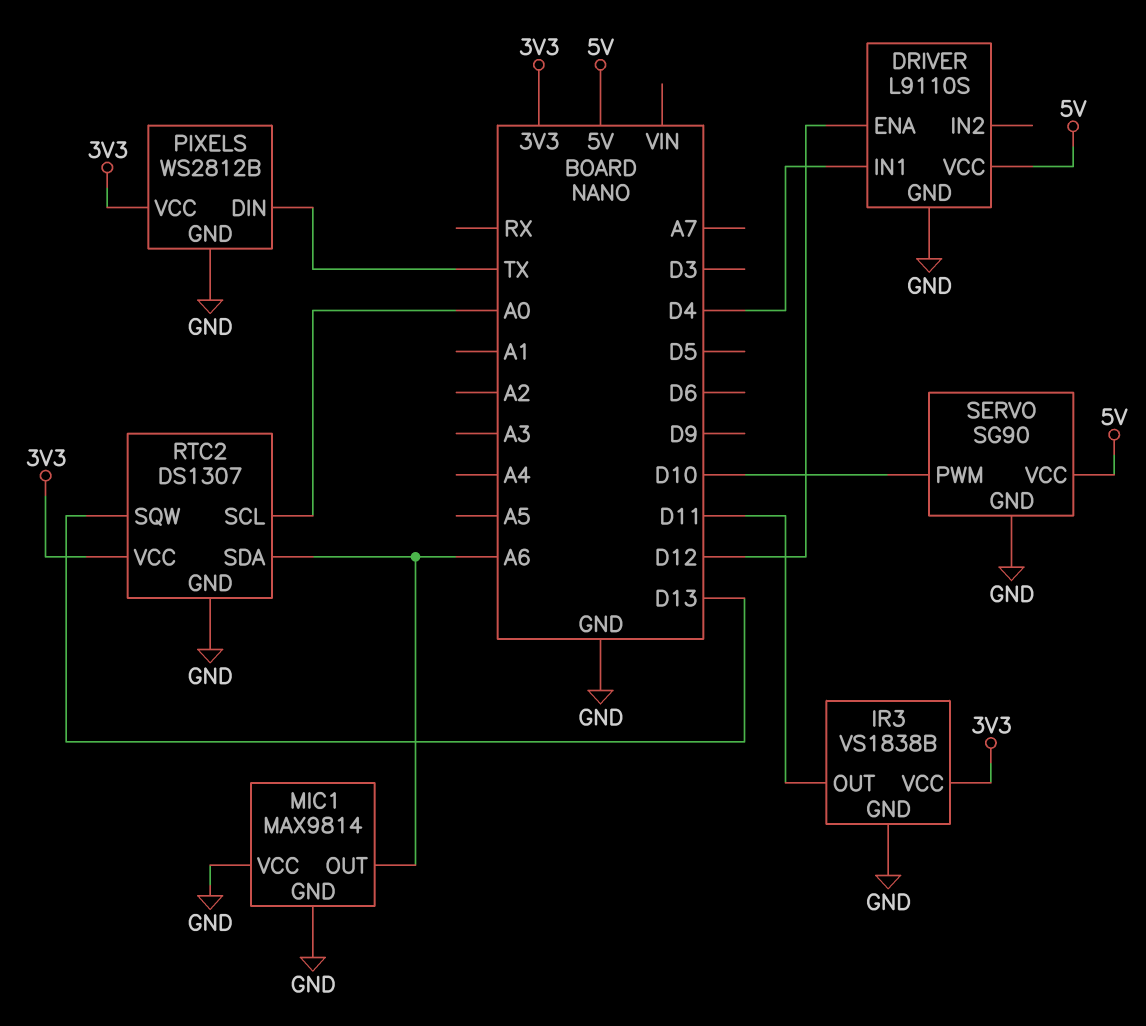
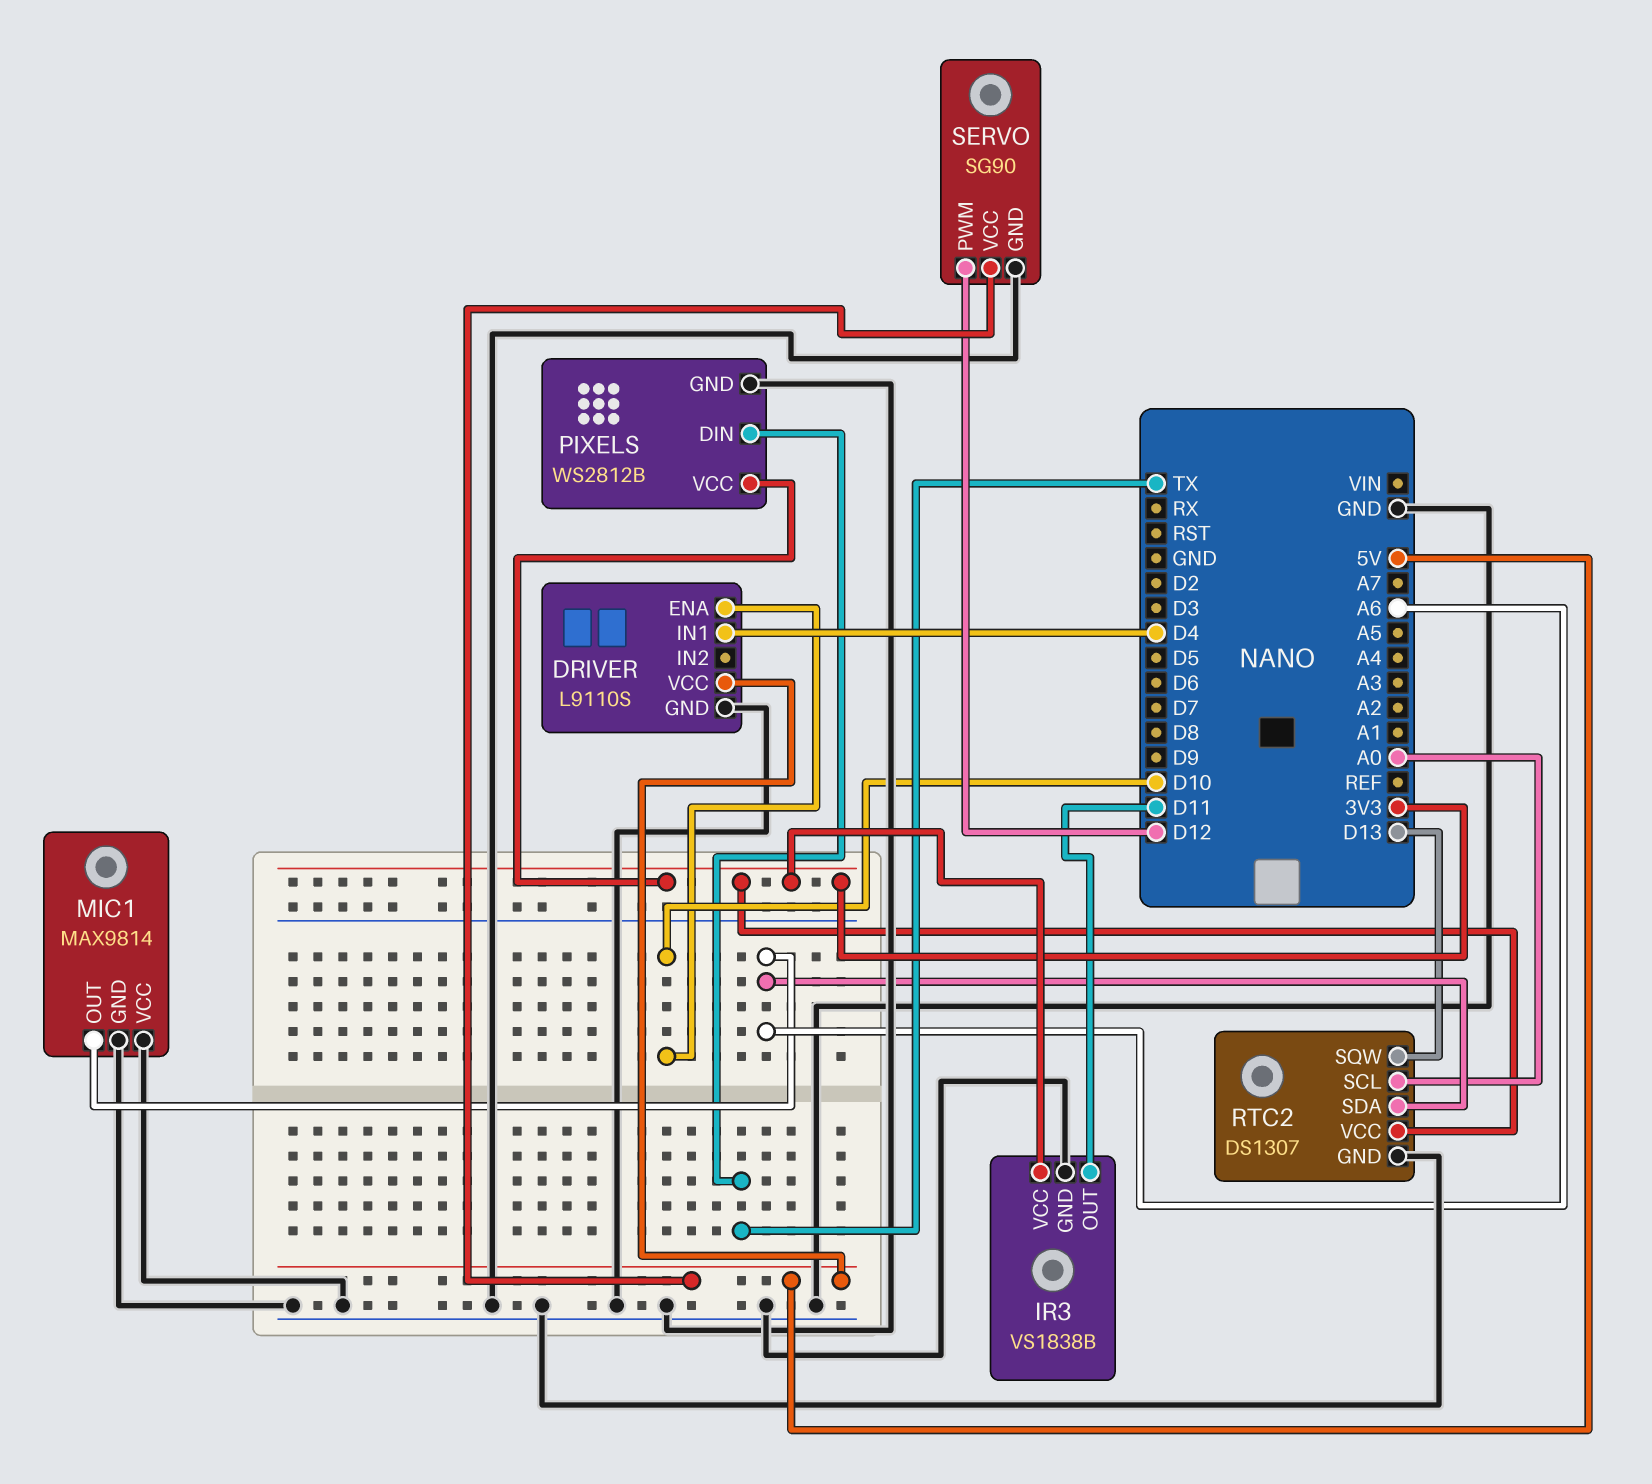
DRIVER pin ENA: D12 -> D10
SERVO pin PWM: D10 -> D12

